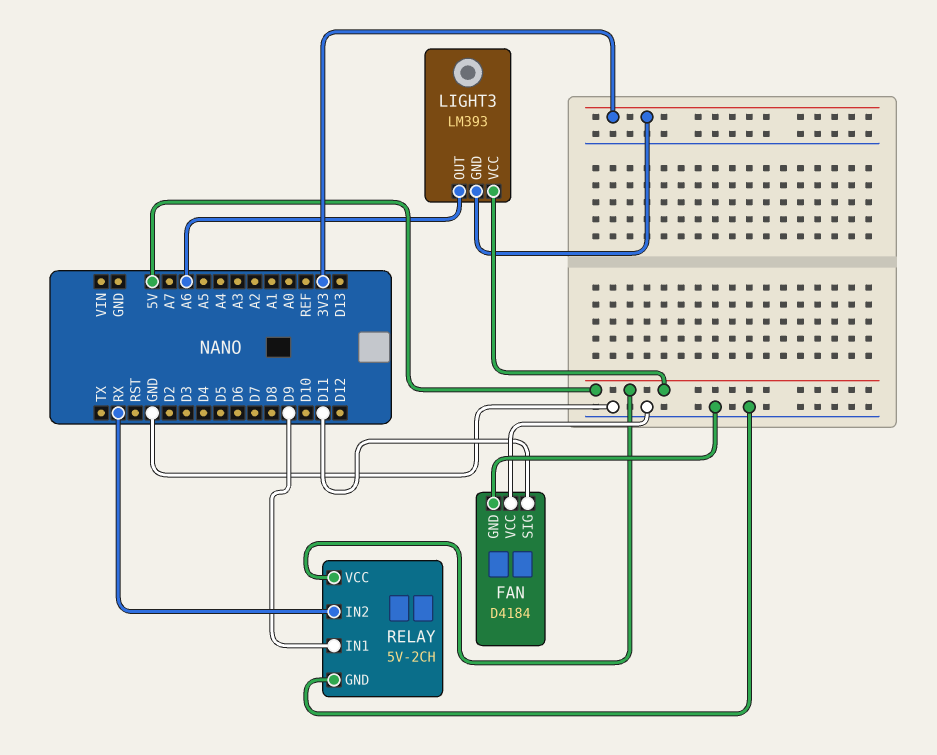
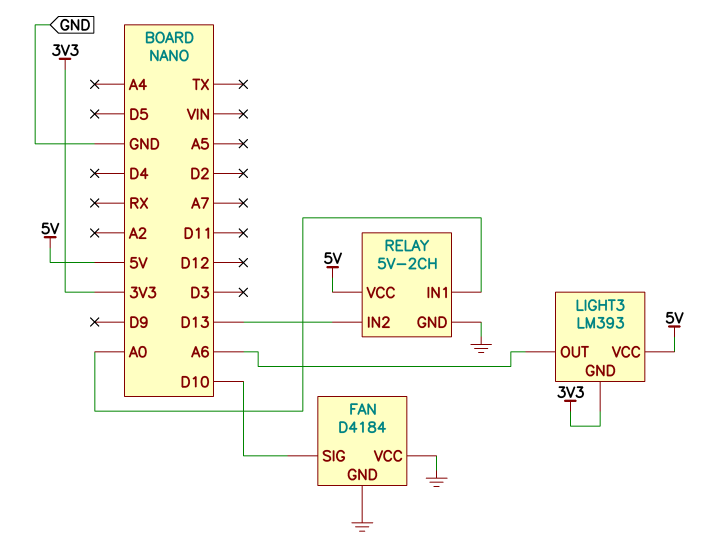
FAN pin SIG: D11 -> D10
RELAY pin IN1: D9 -> A0
RELAY pin IN2: RX -> D13

